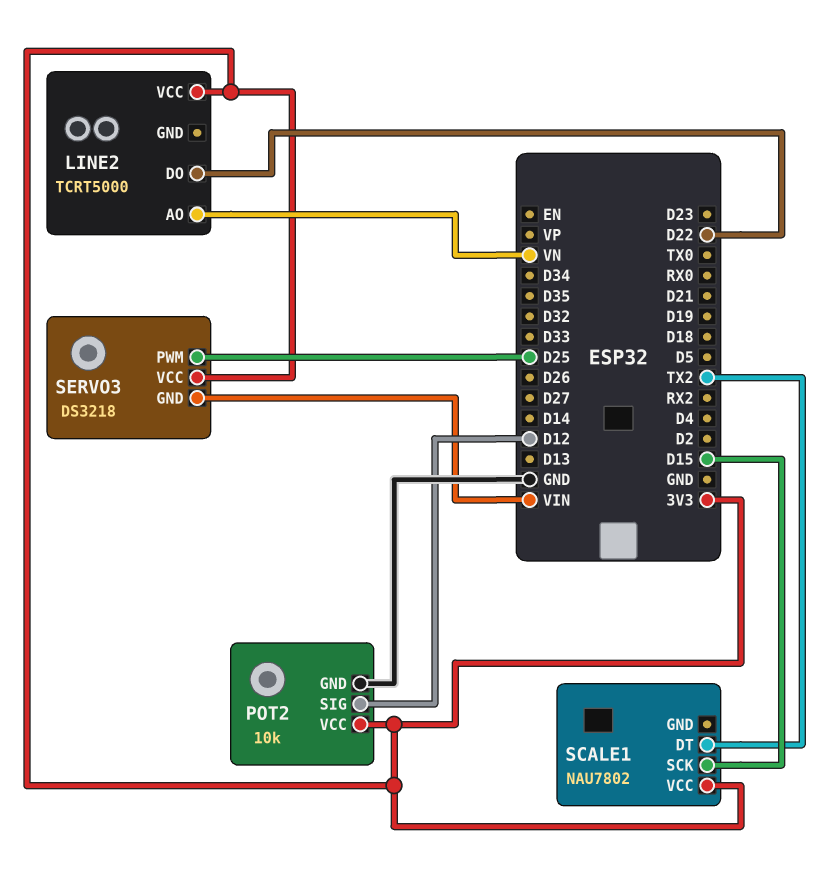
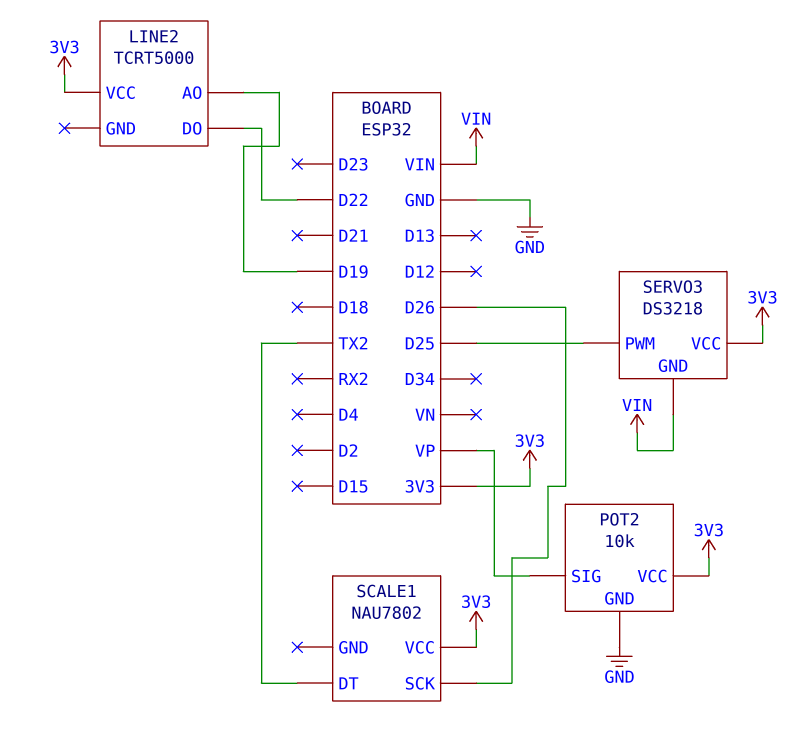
LINE2 pin AO: VN -> D19
POT2 pin SIG: D12 -> VP
SCALE1 pin SCK: D15 -> D26

